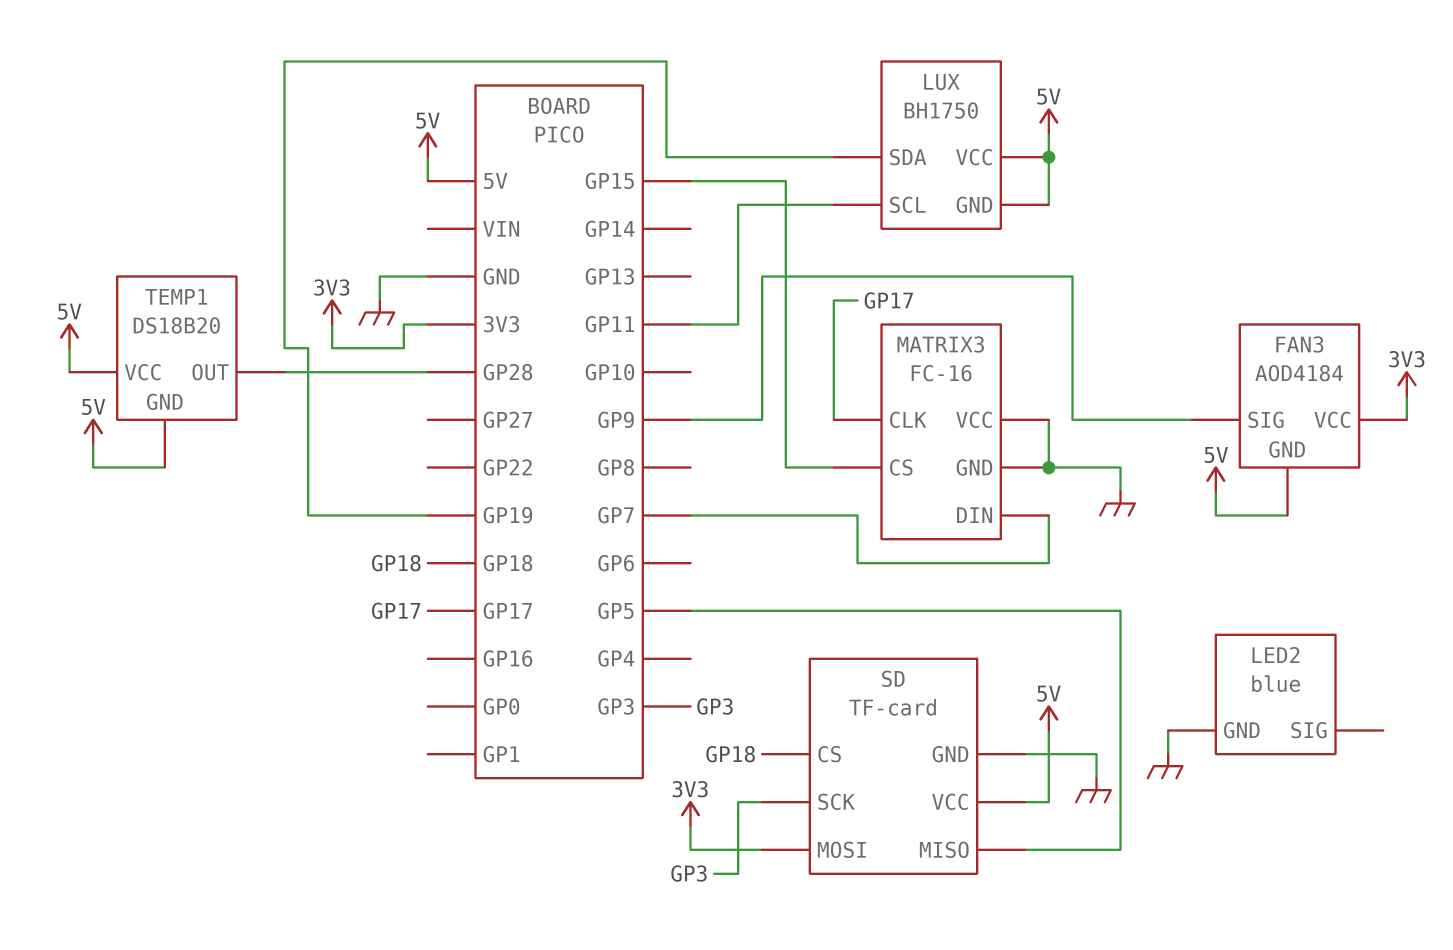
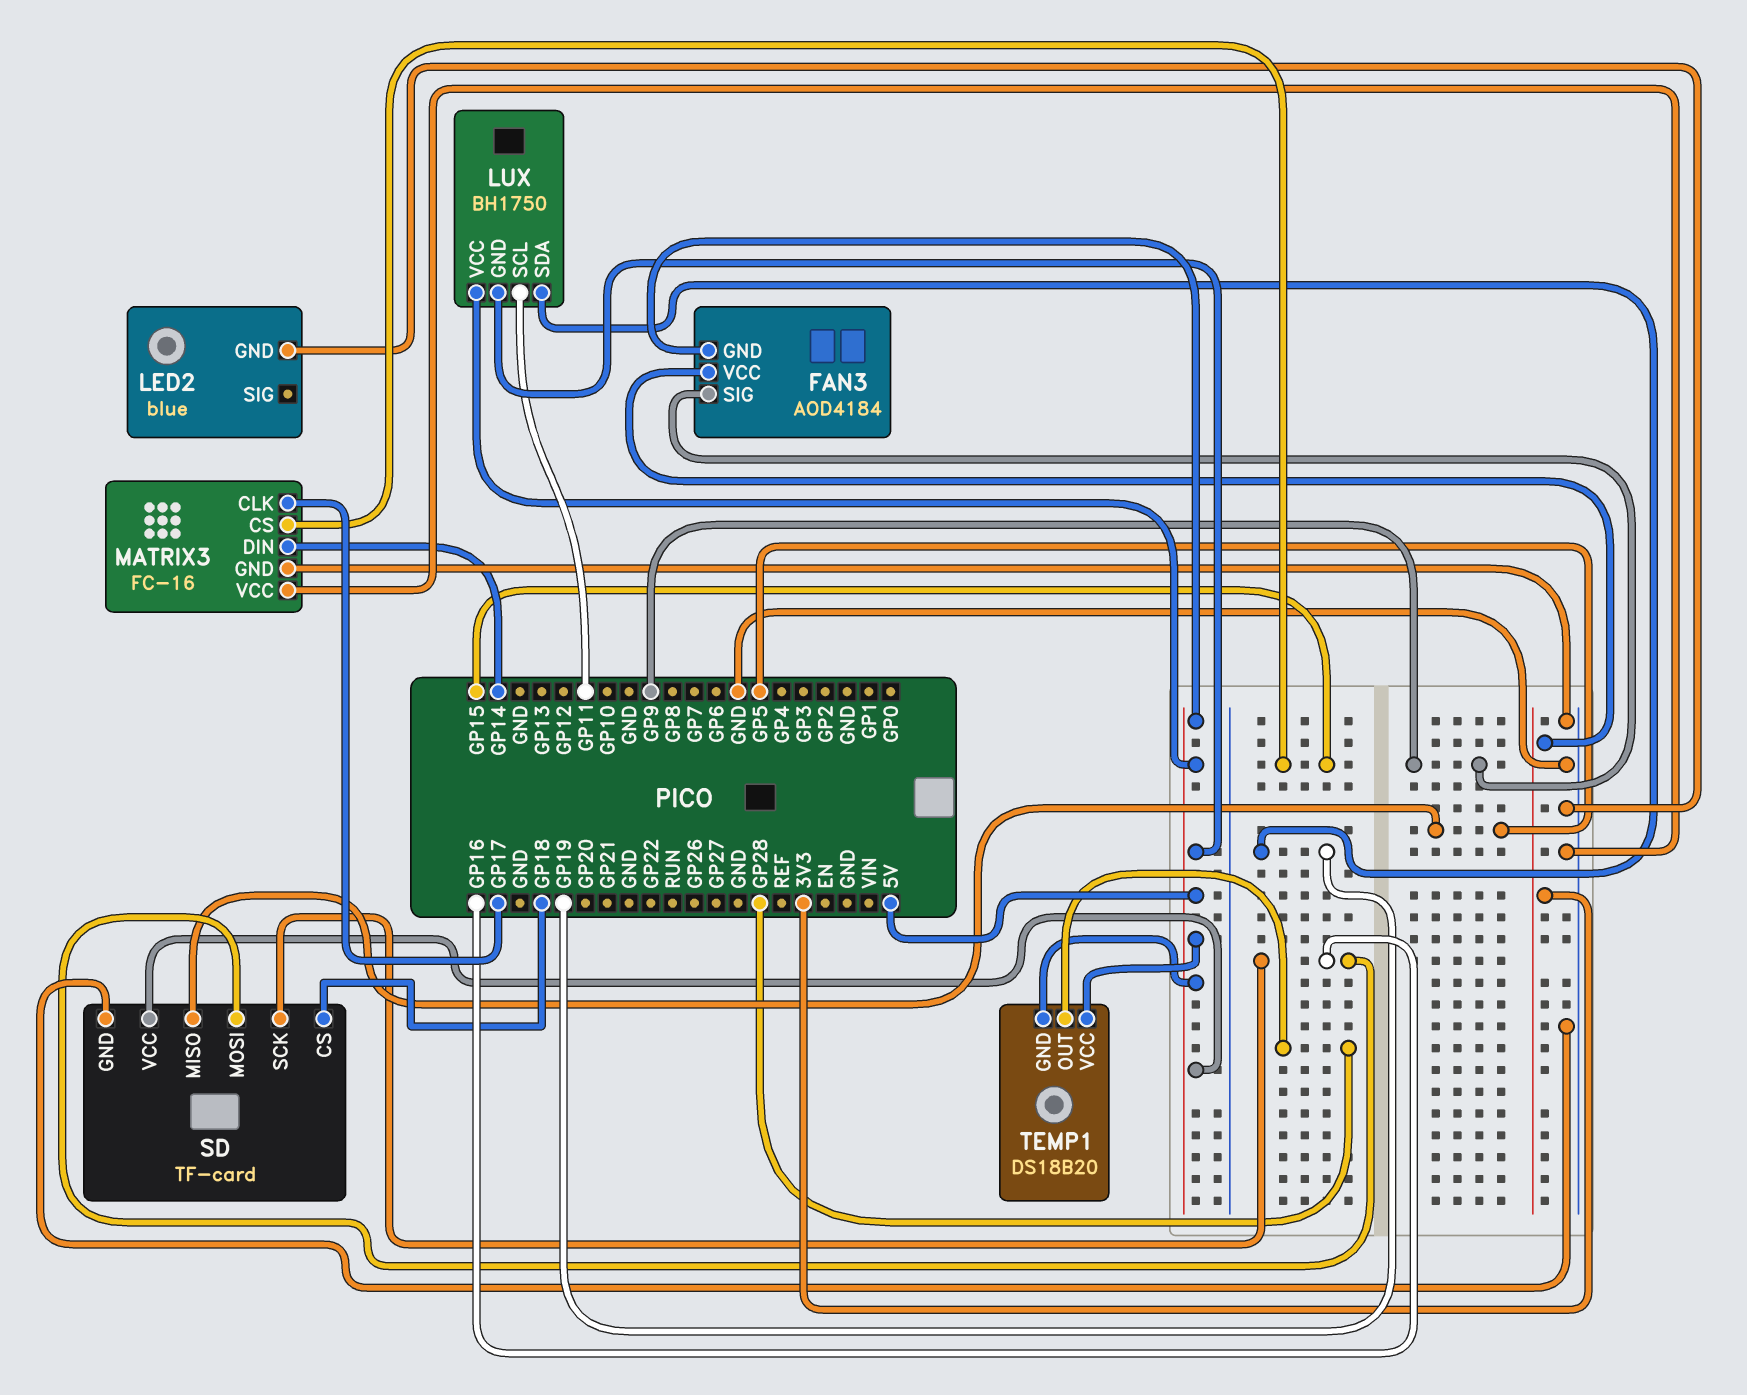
MATRIX3 pin DIN: GP7 -> GP14
SD pin MOSI: 3V3 -> GP16
SD pin SCK: GP3 -> GP16

